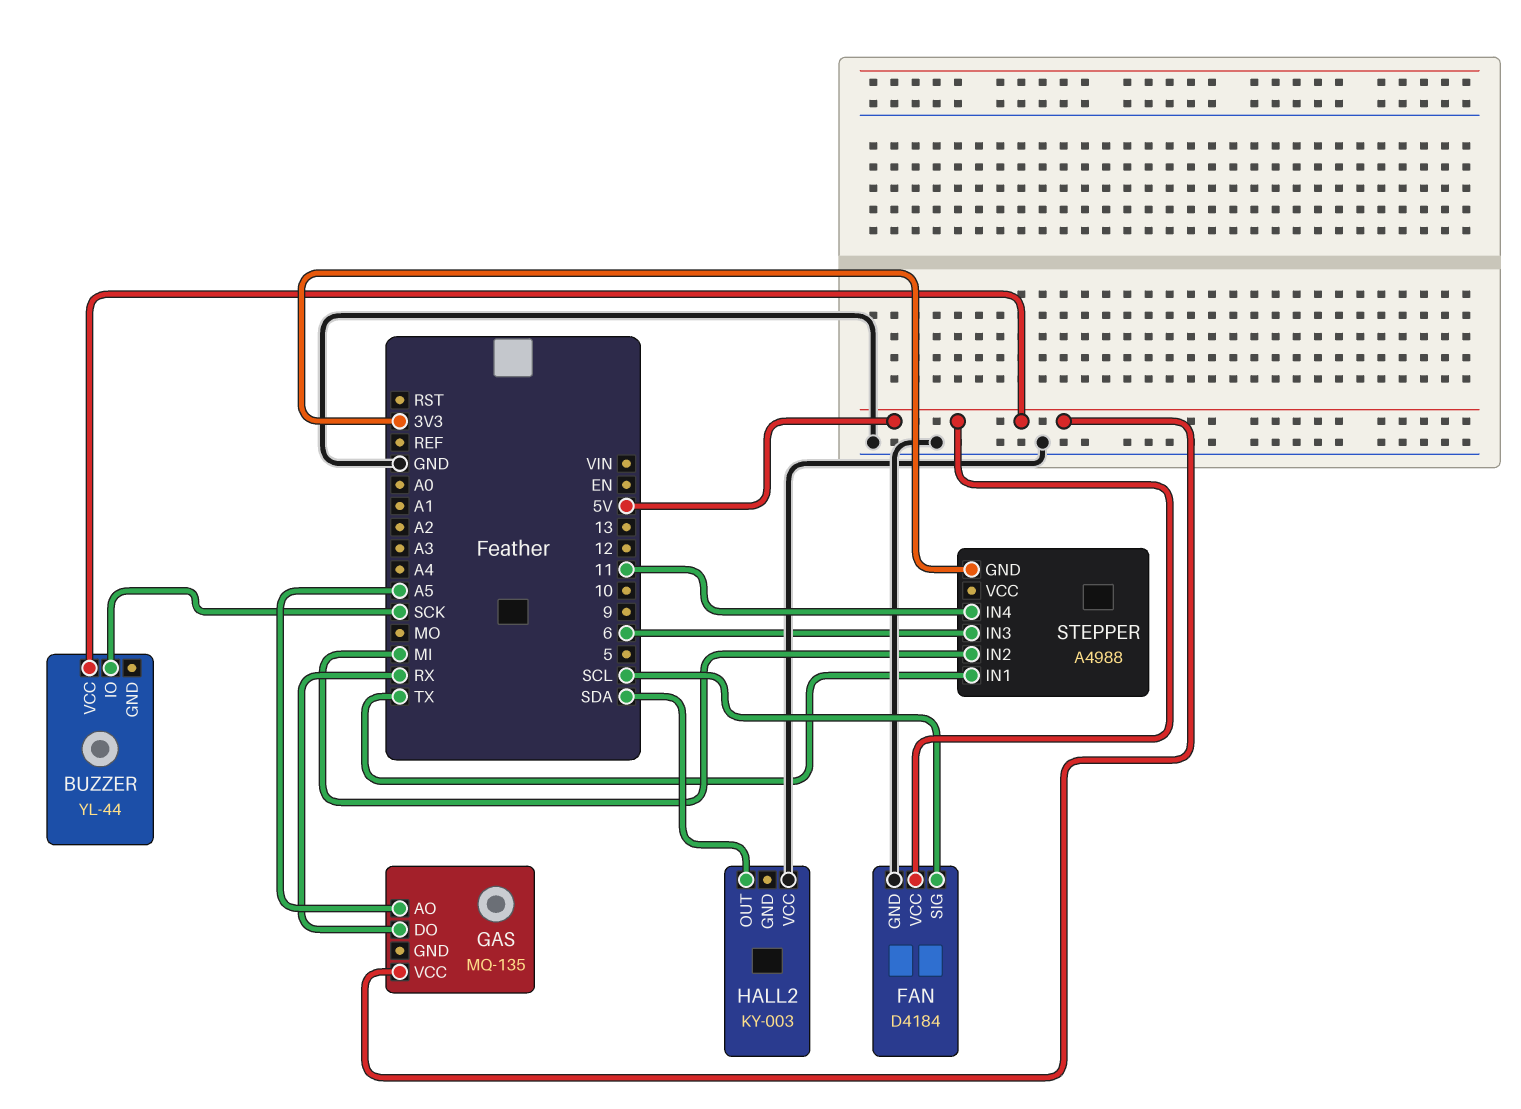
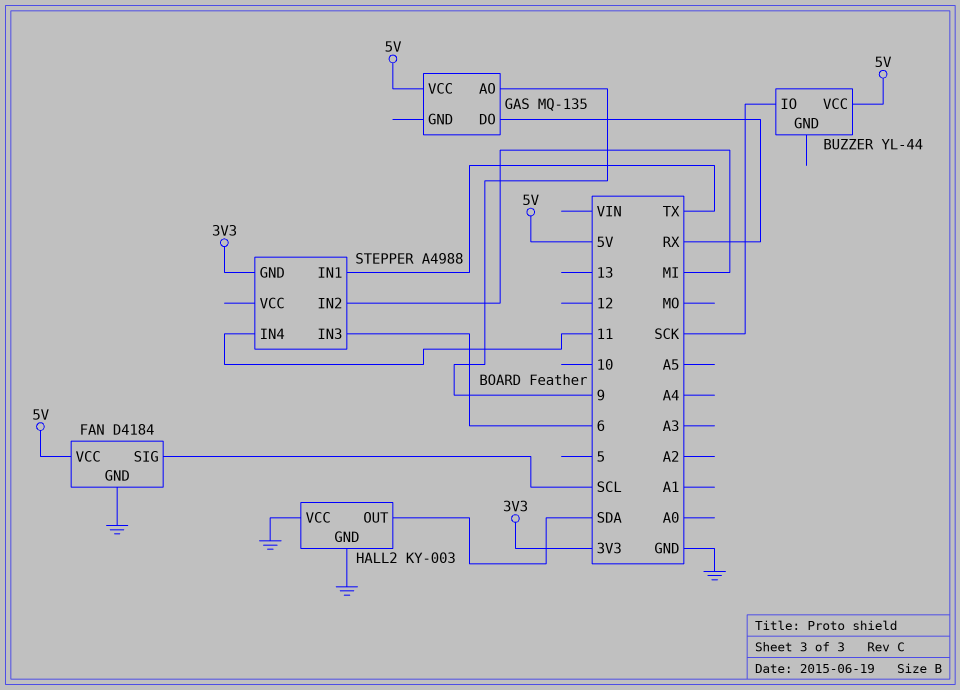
GAS pin AO: A5 -> 9
HALL2 pin GND: none -> GND

